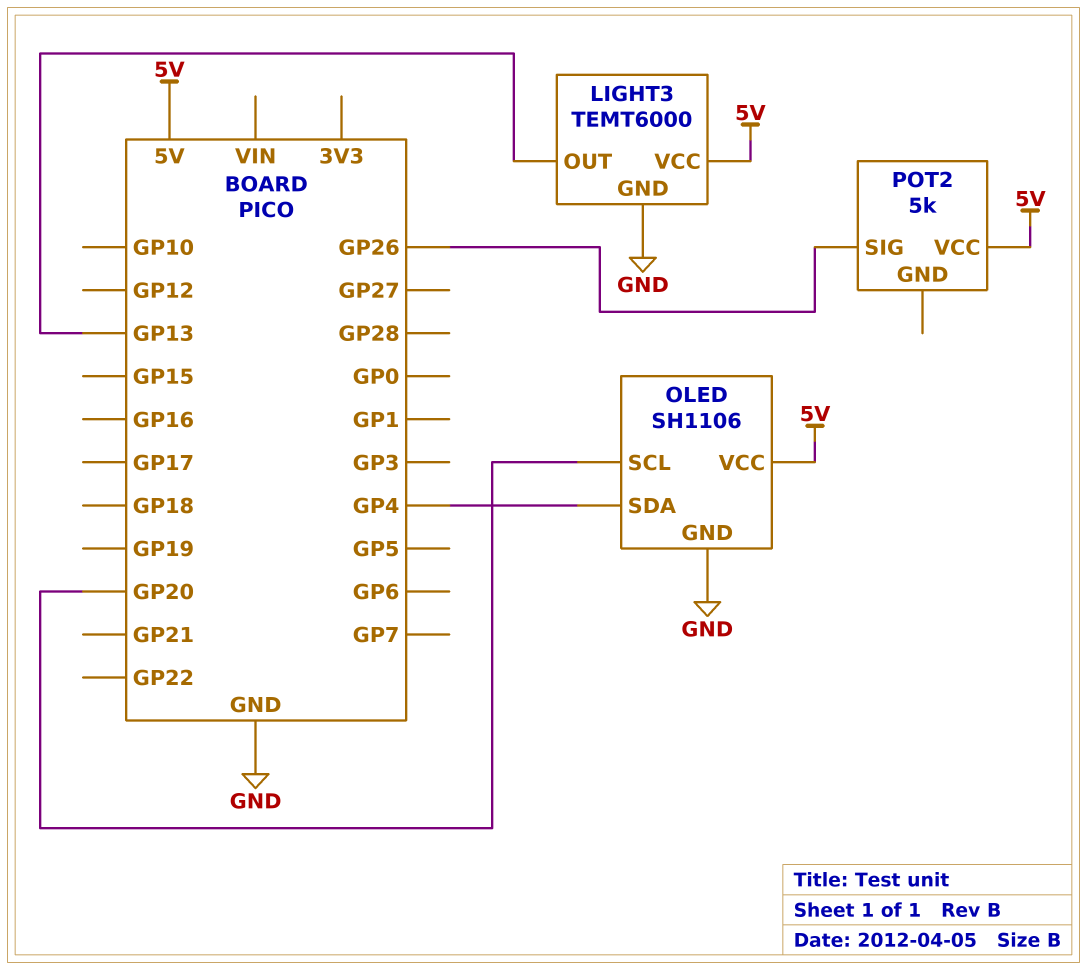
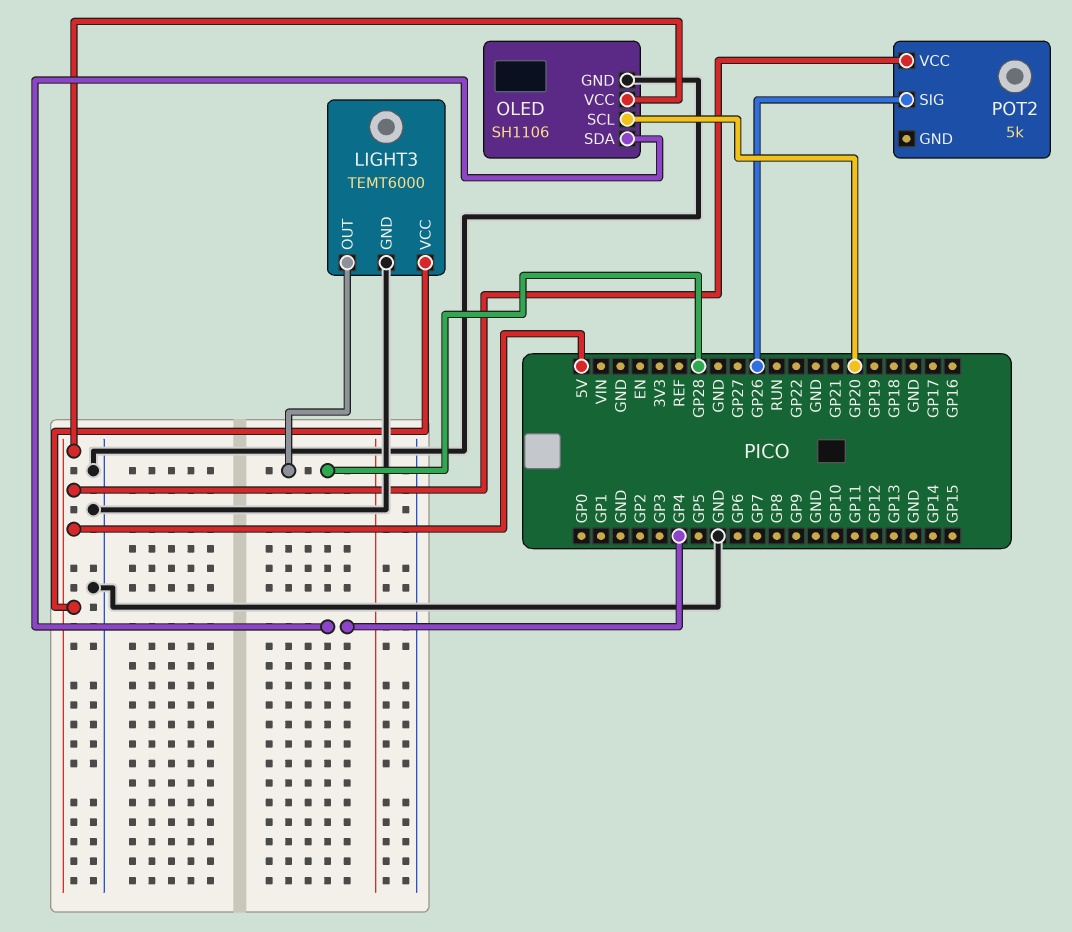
LIGHT3 pin OUT: GP13 -> GP28

